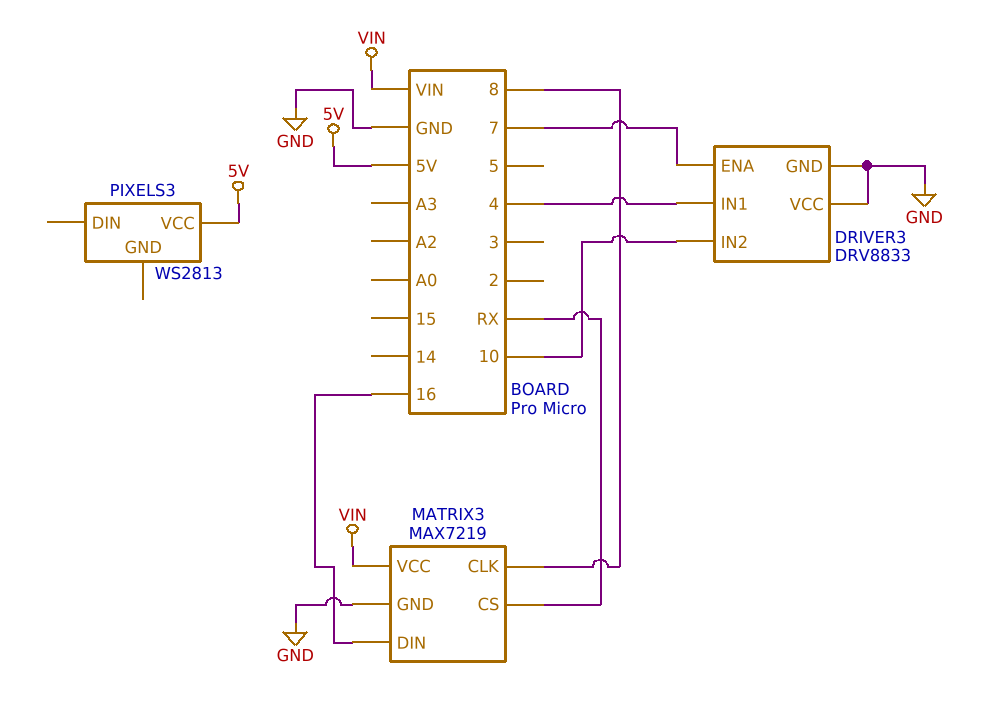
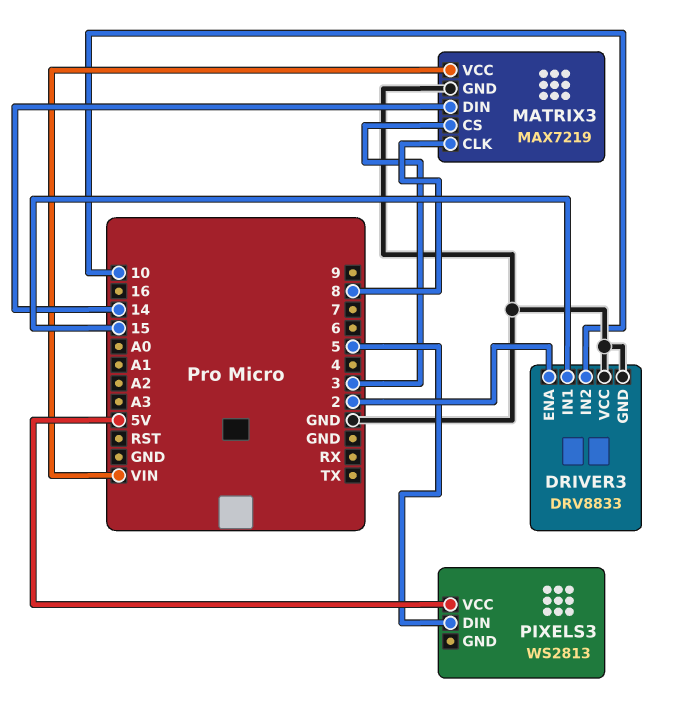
DRIVER3 pin ENA: 7 -> 2
DRIVER3 pin IN1: 4 -> 15
MATRIX3 pin CS: RX -> 3
MATRIX3 pin DIN: 16 -> 14
PIXELS3 pin DIN: none -> 5

